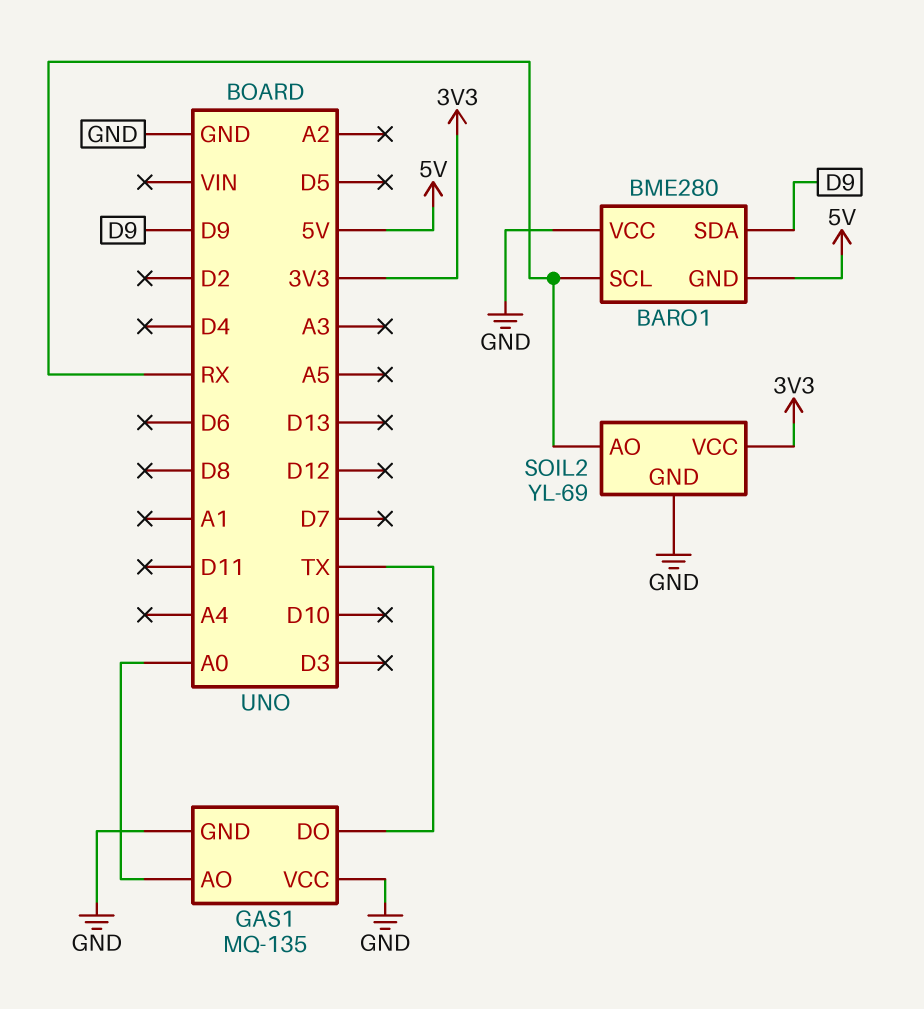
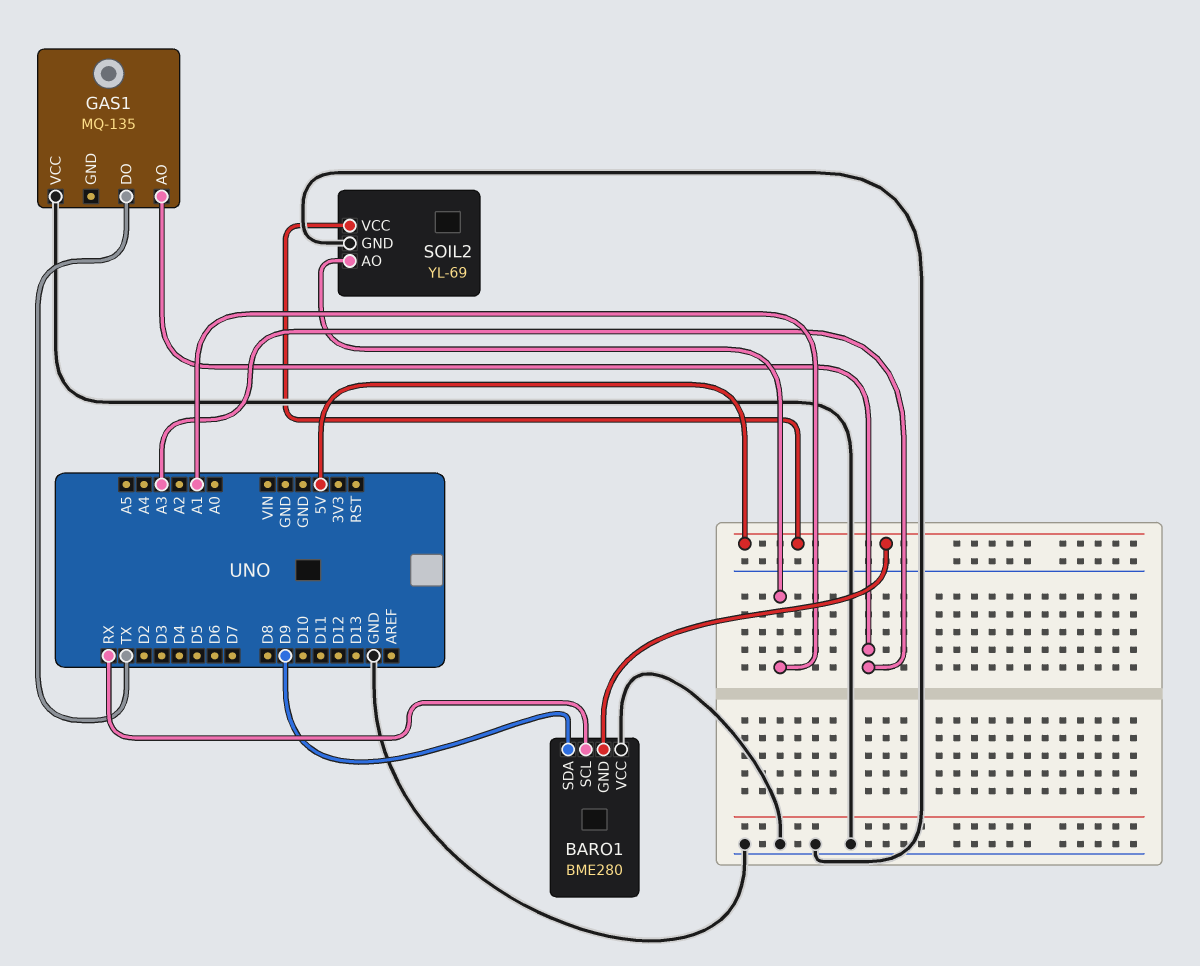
GAS1 pin AO: A0 -> A3
GAS1 pin GND: GND -> none
SOIL2 pin AO: RX -> A1
SOIL2 pin VCC: 3V3 -> 5V

